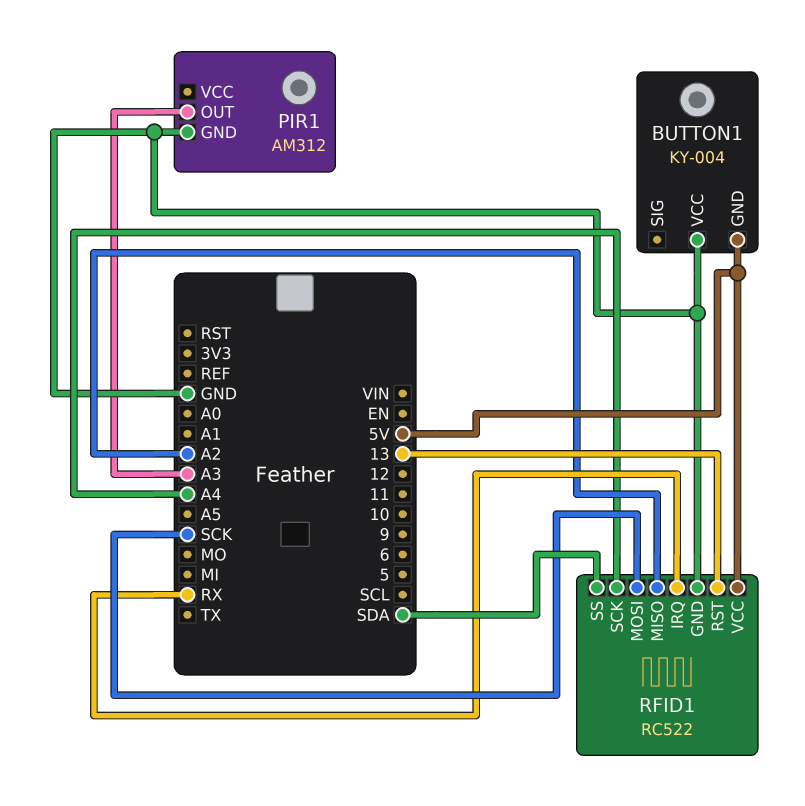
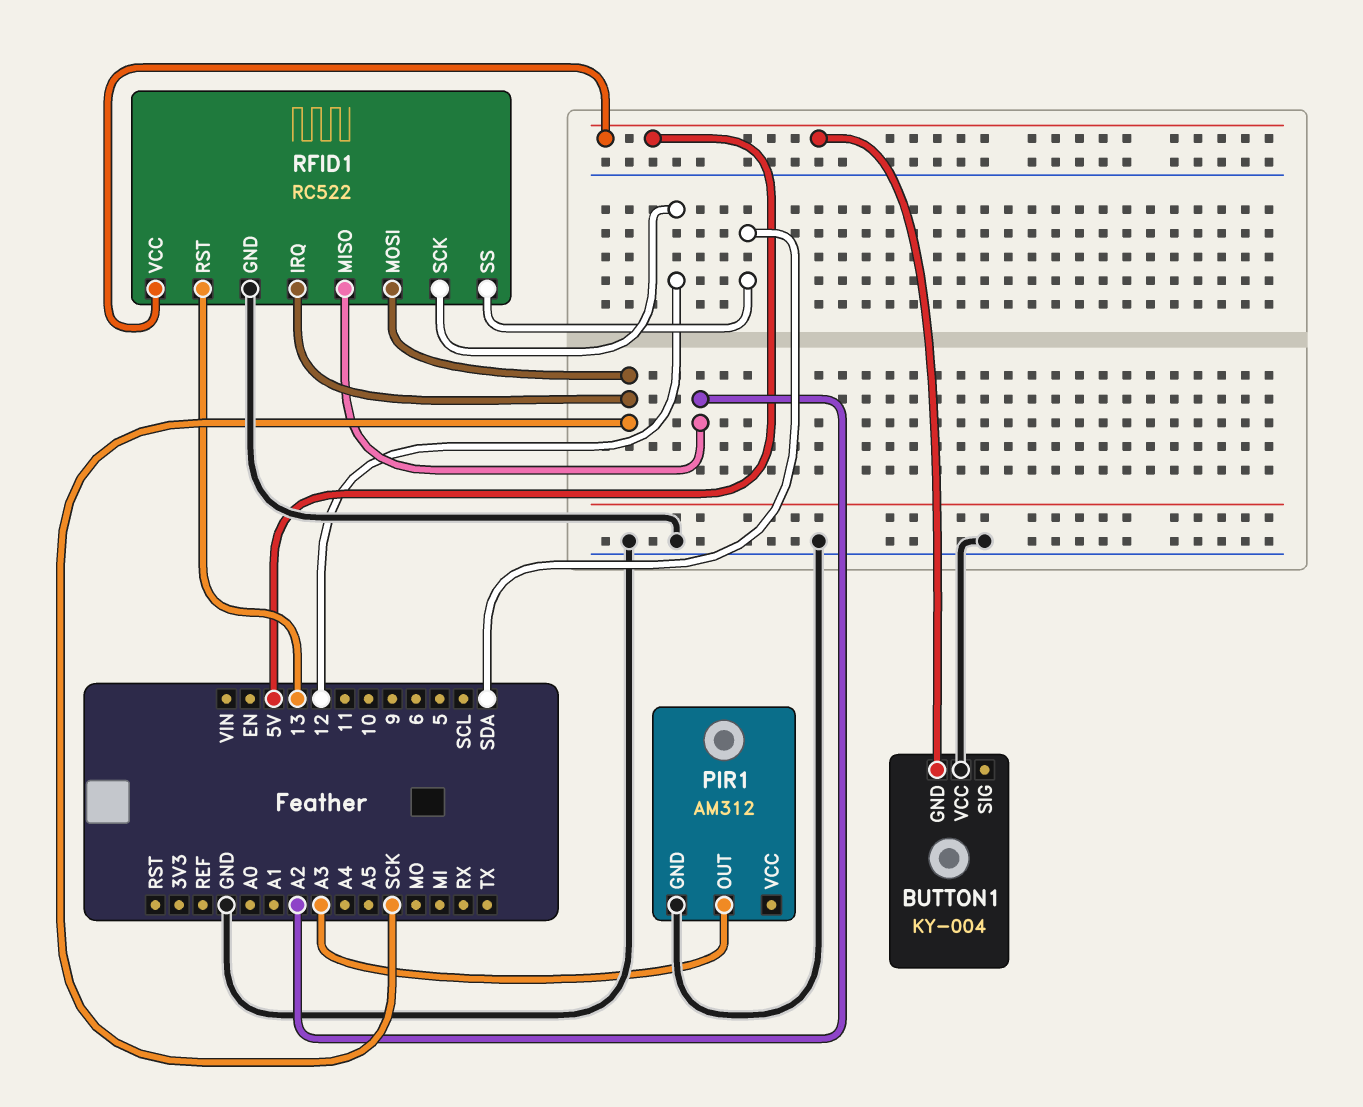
RFID1 pin IRQ: RX -> SCK
RFID1 pin SCK: A4 -> 12

